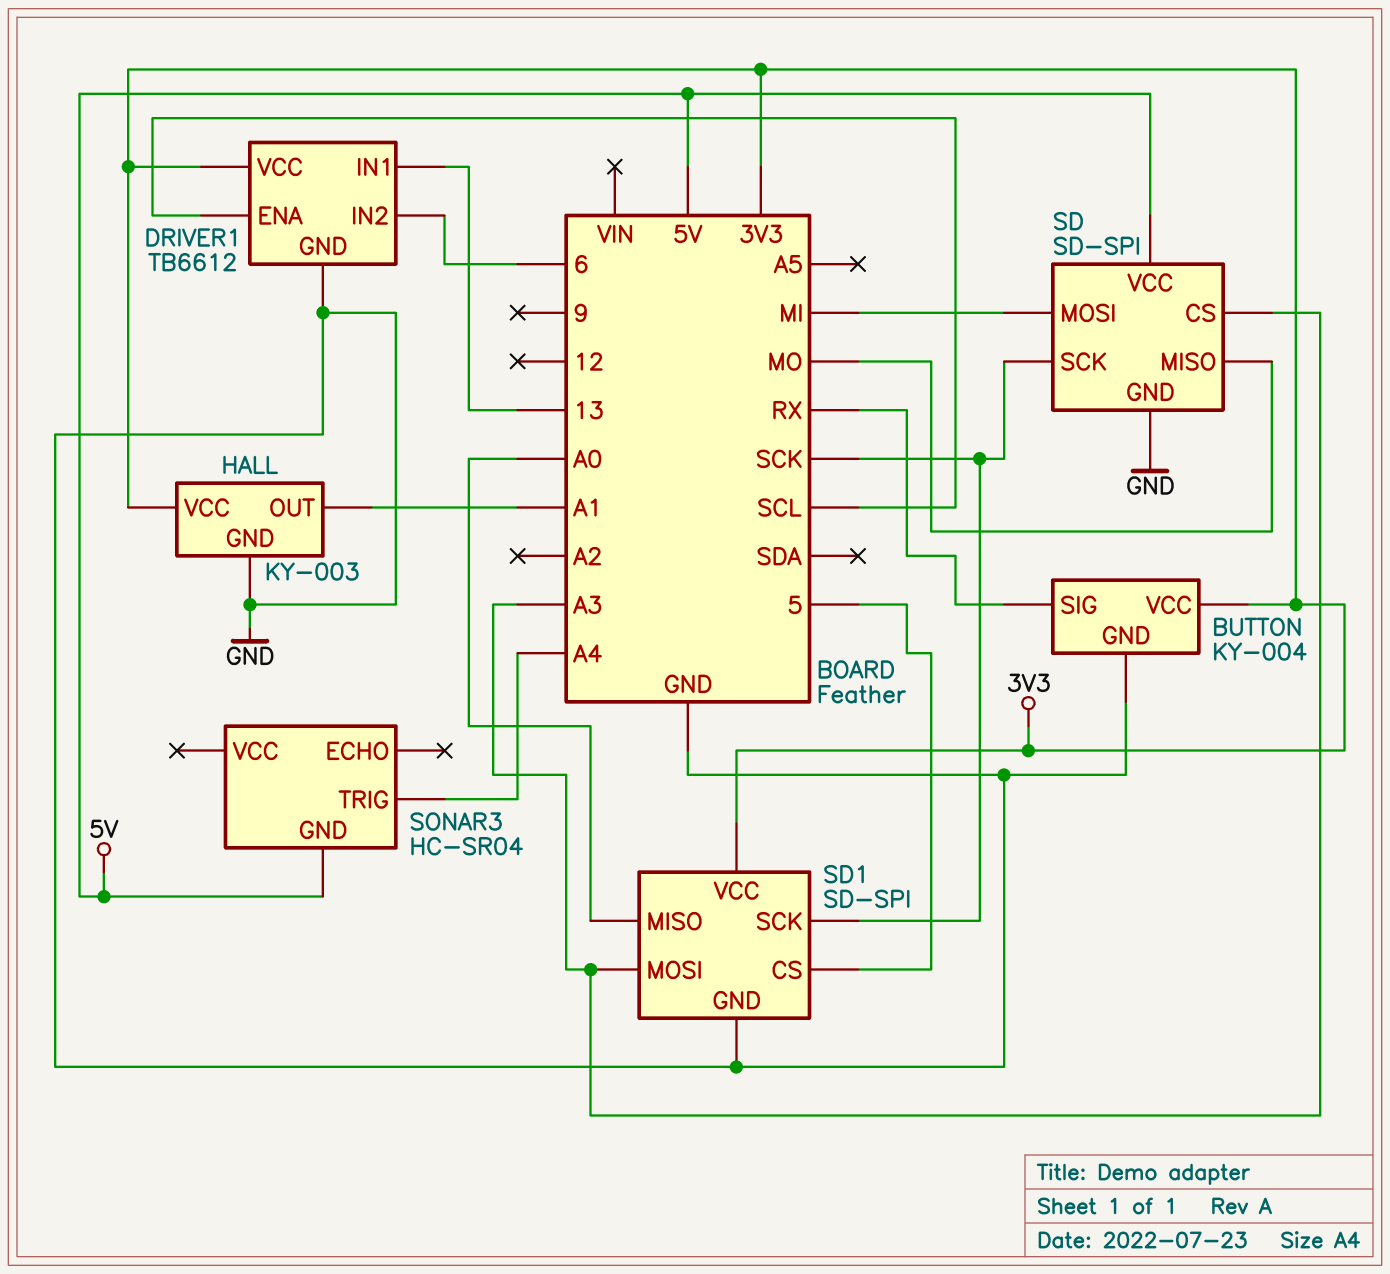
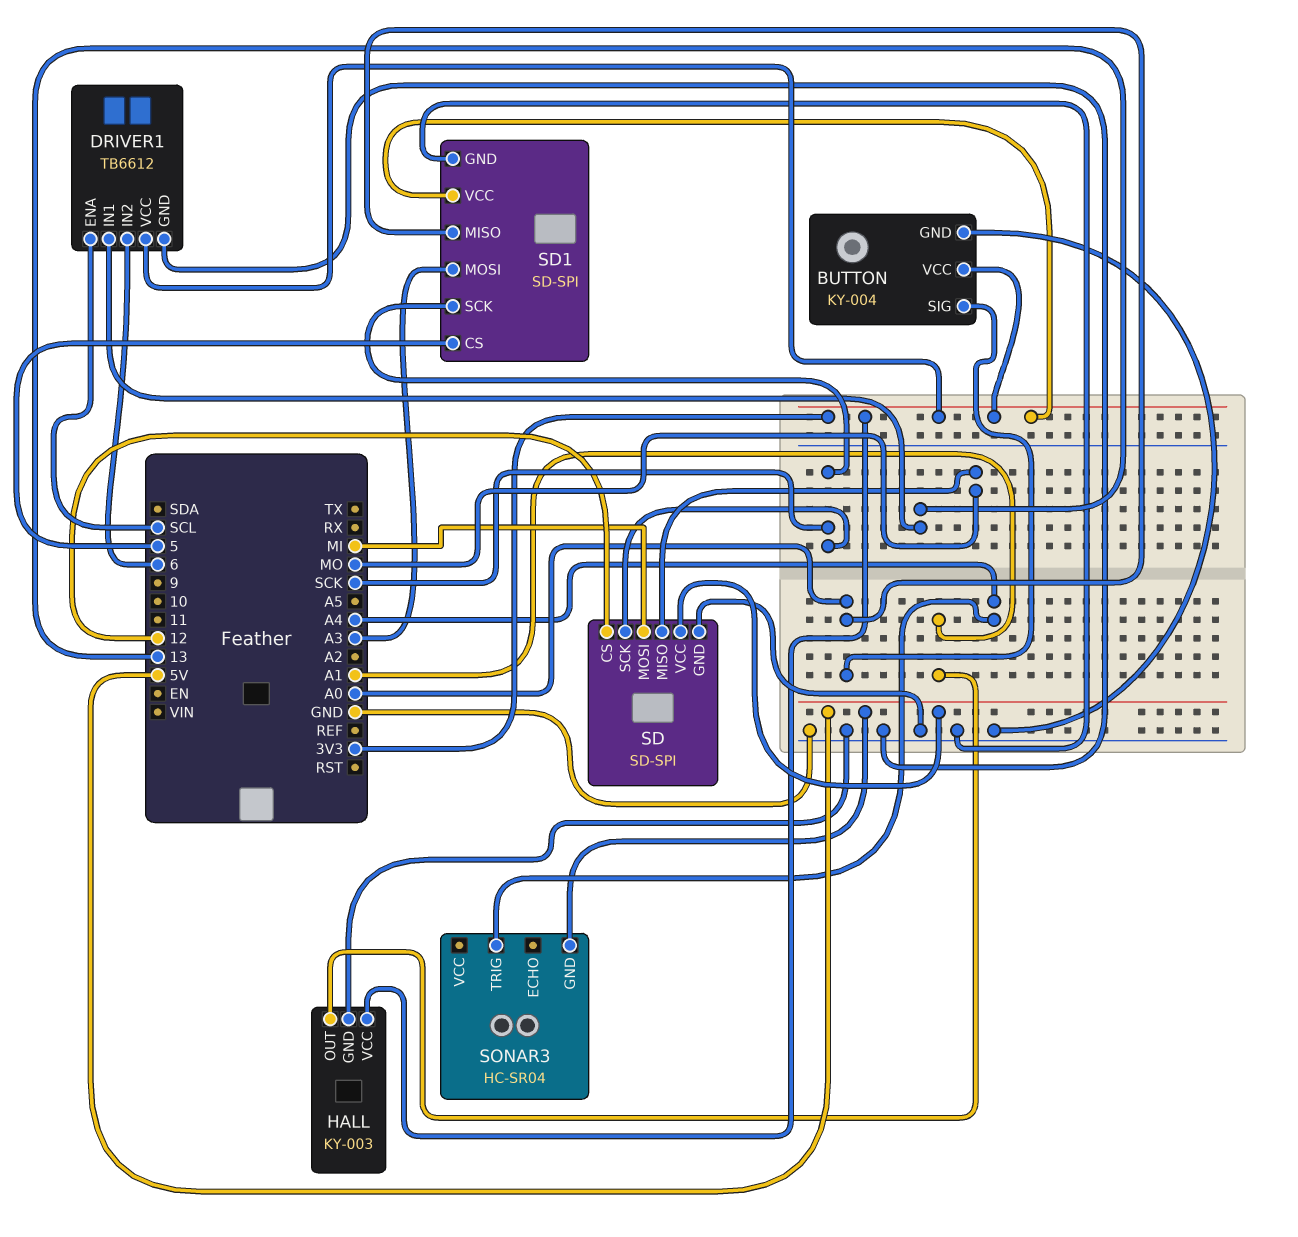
BUTTON pin SIG: RX -> A0
SD pin CS: A3 -> 12

